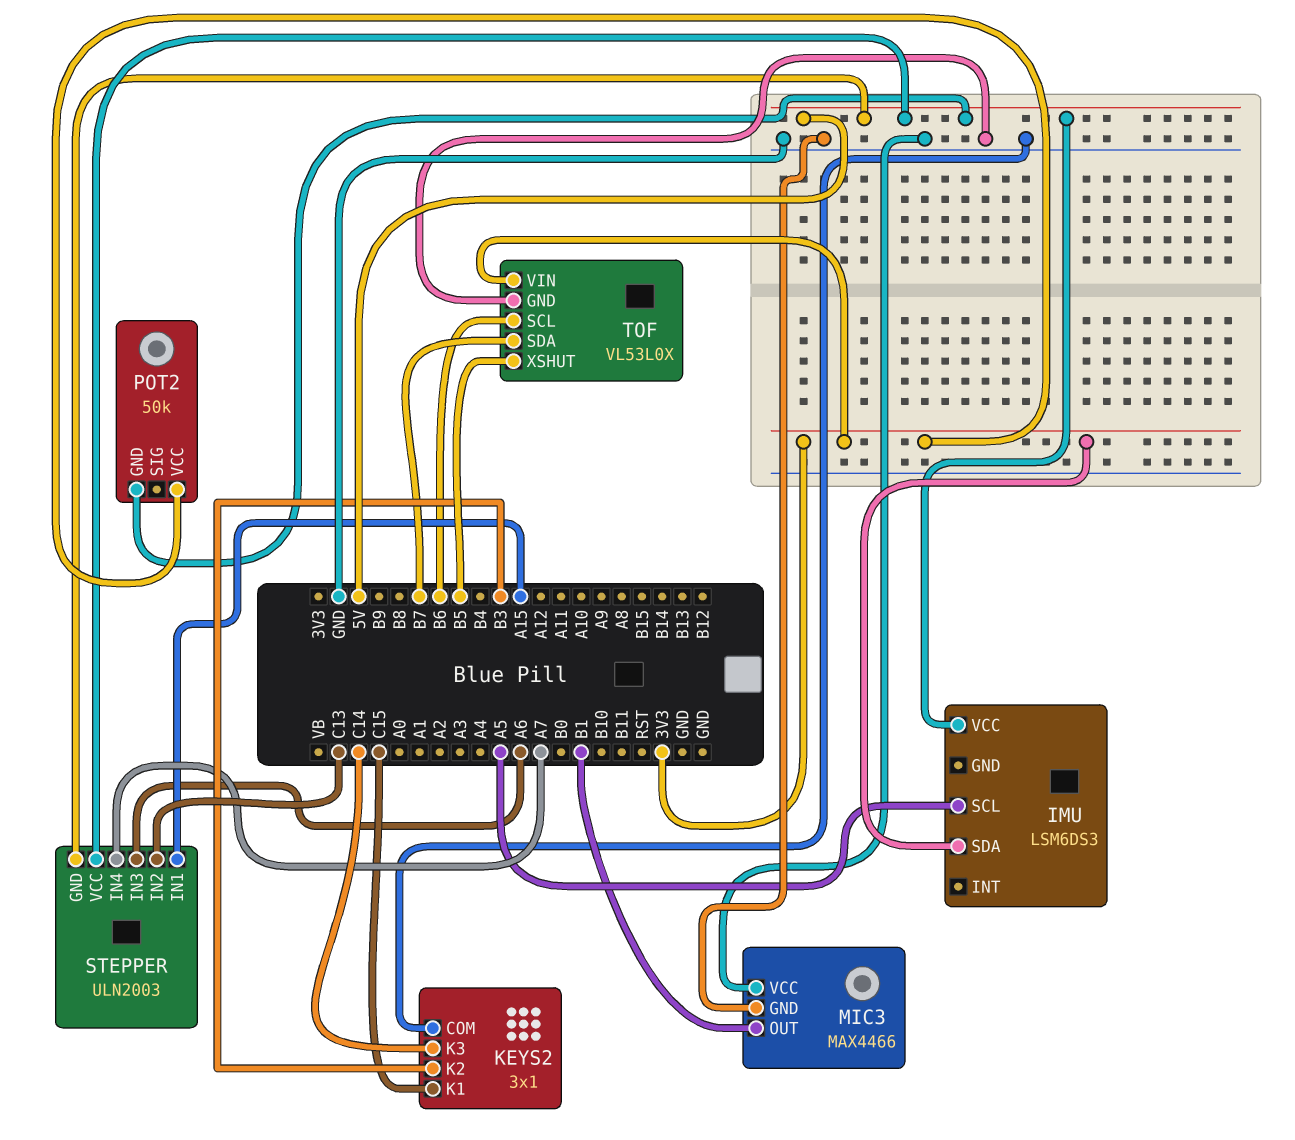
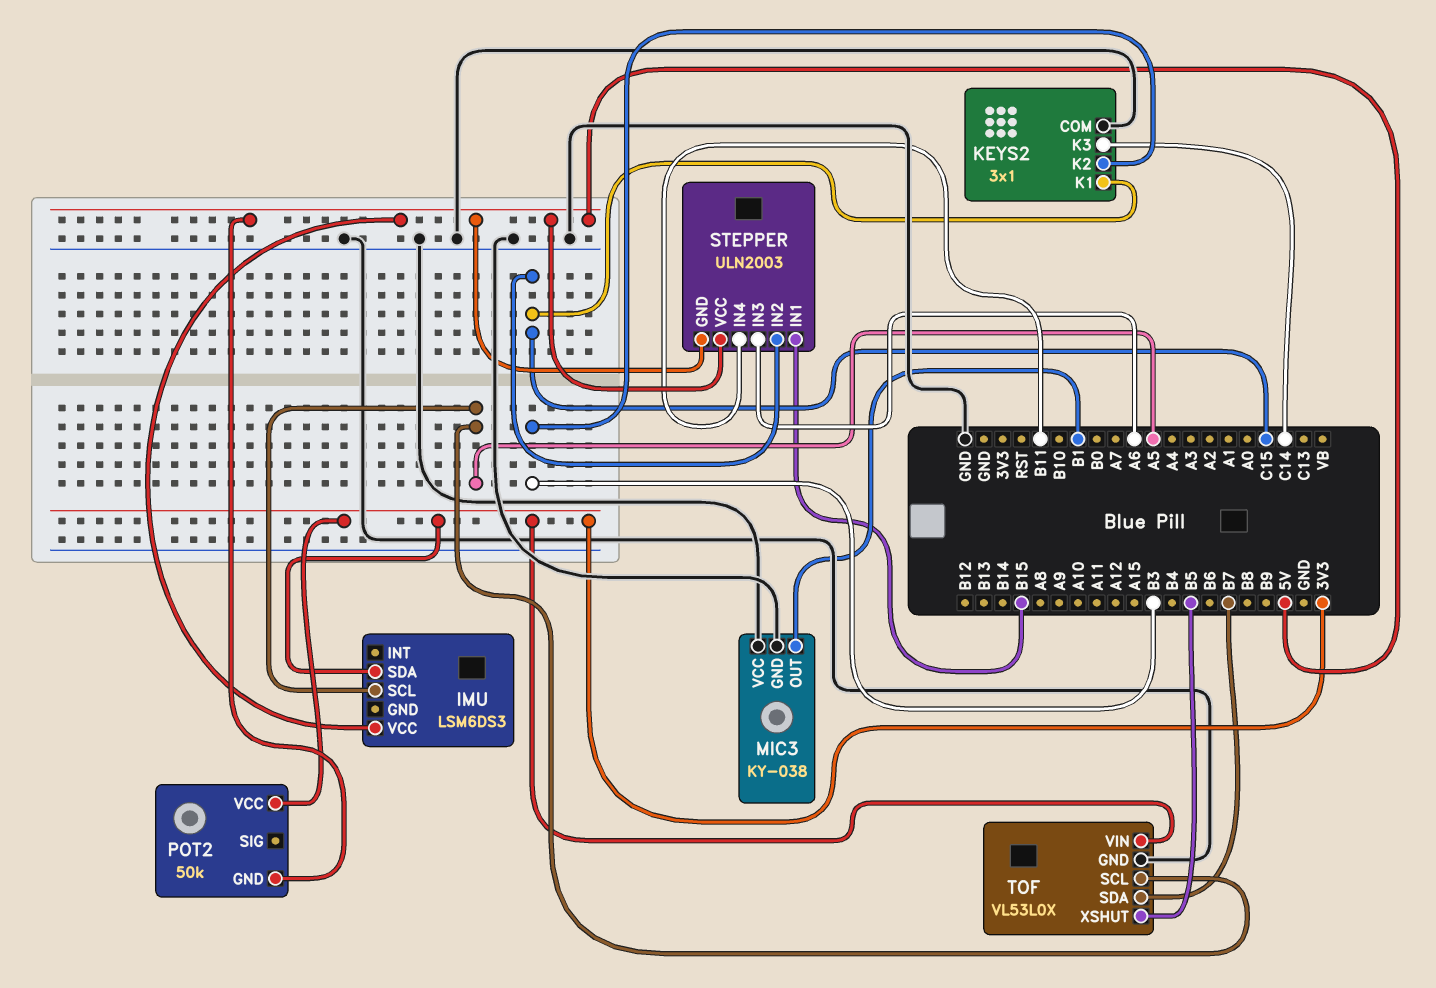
MIC3: MAX4466 -> KY-038
STEPPER pin IN1: A15 -> B15
STEPPER pin IN2: C13 -> C15
STEPPER pin IN4: A7 -> B11
TOF pin SCL: B6 -> A5

